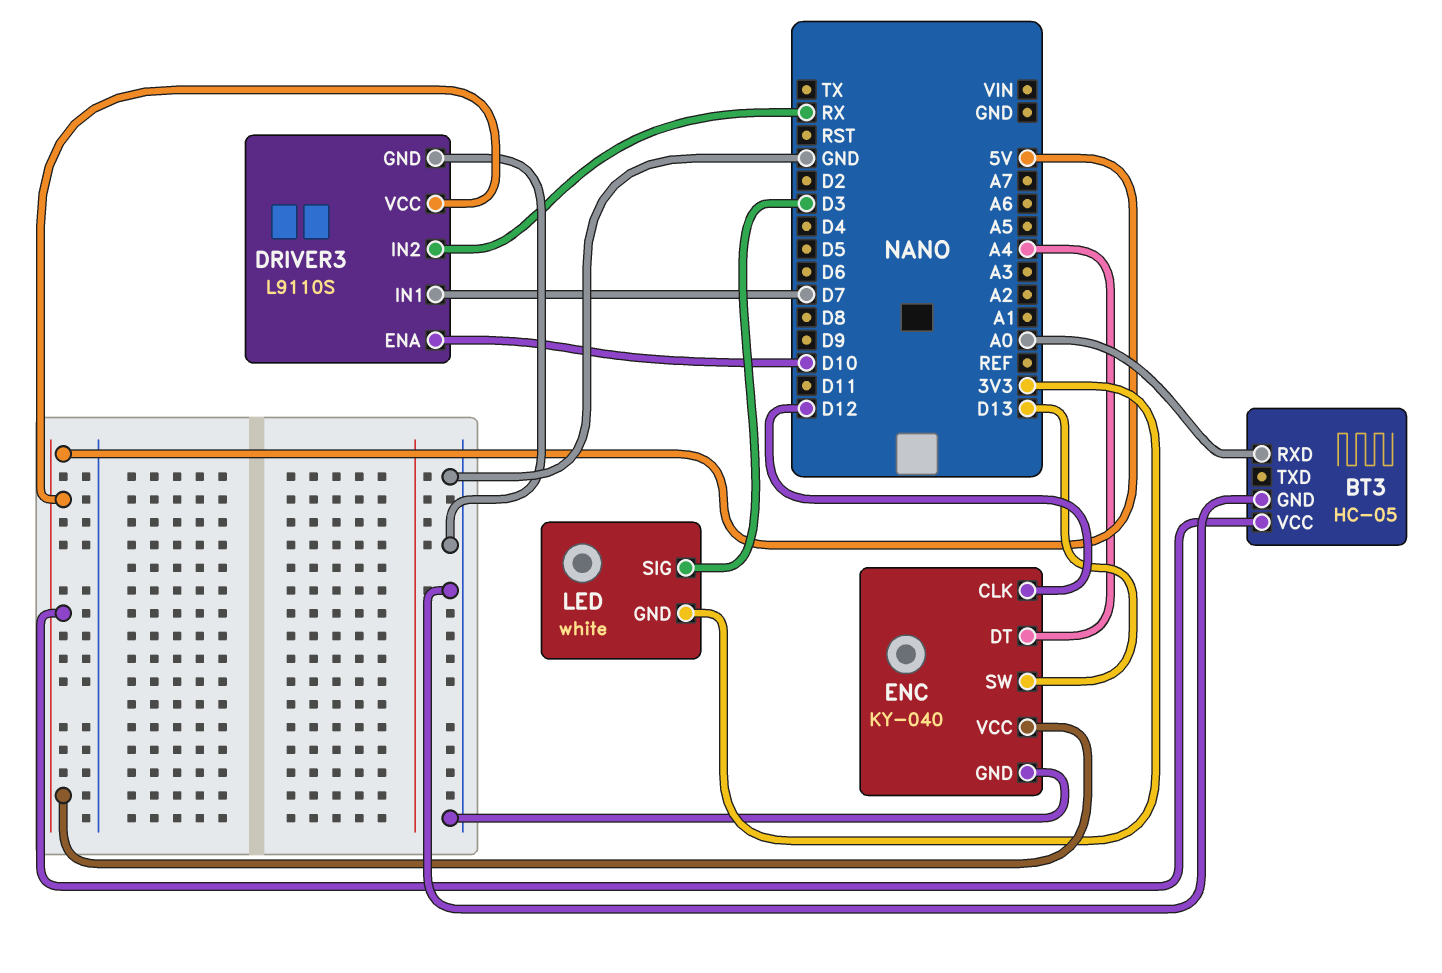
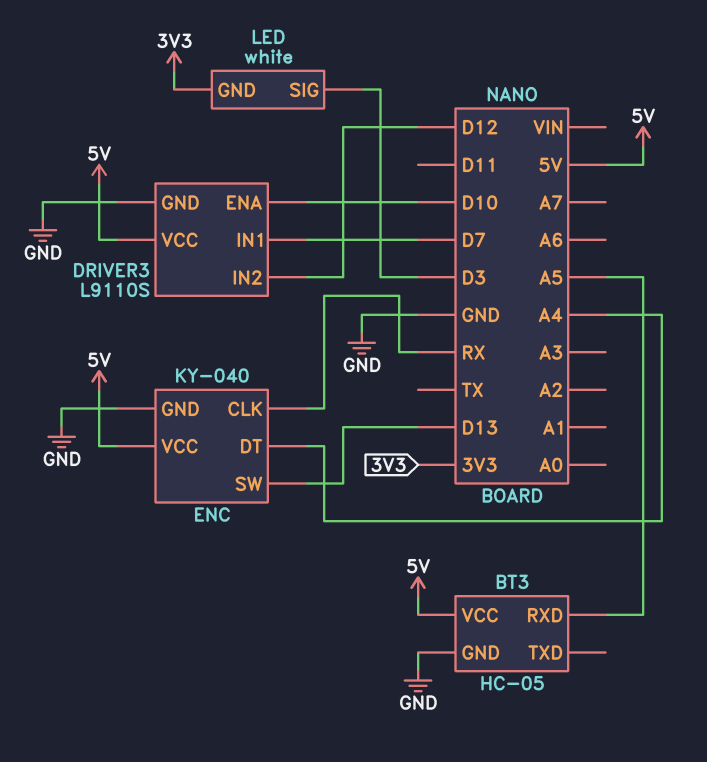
BT3 pin RXD: A0 -> A5
DRIVER3 pin IN2: RX -> D12
ENC pin CLK: D12 -> RX

